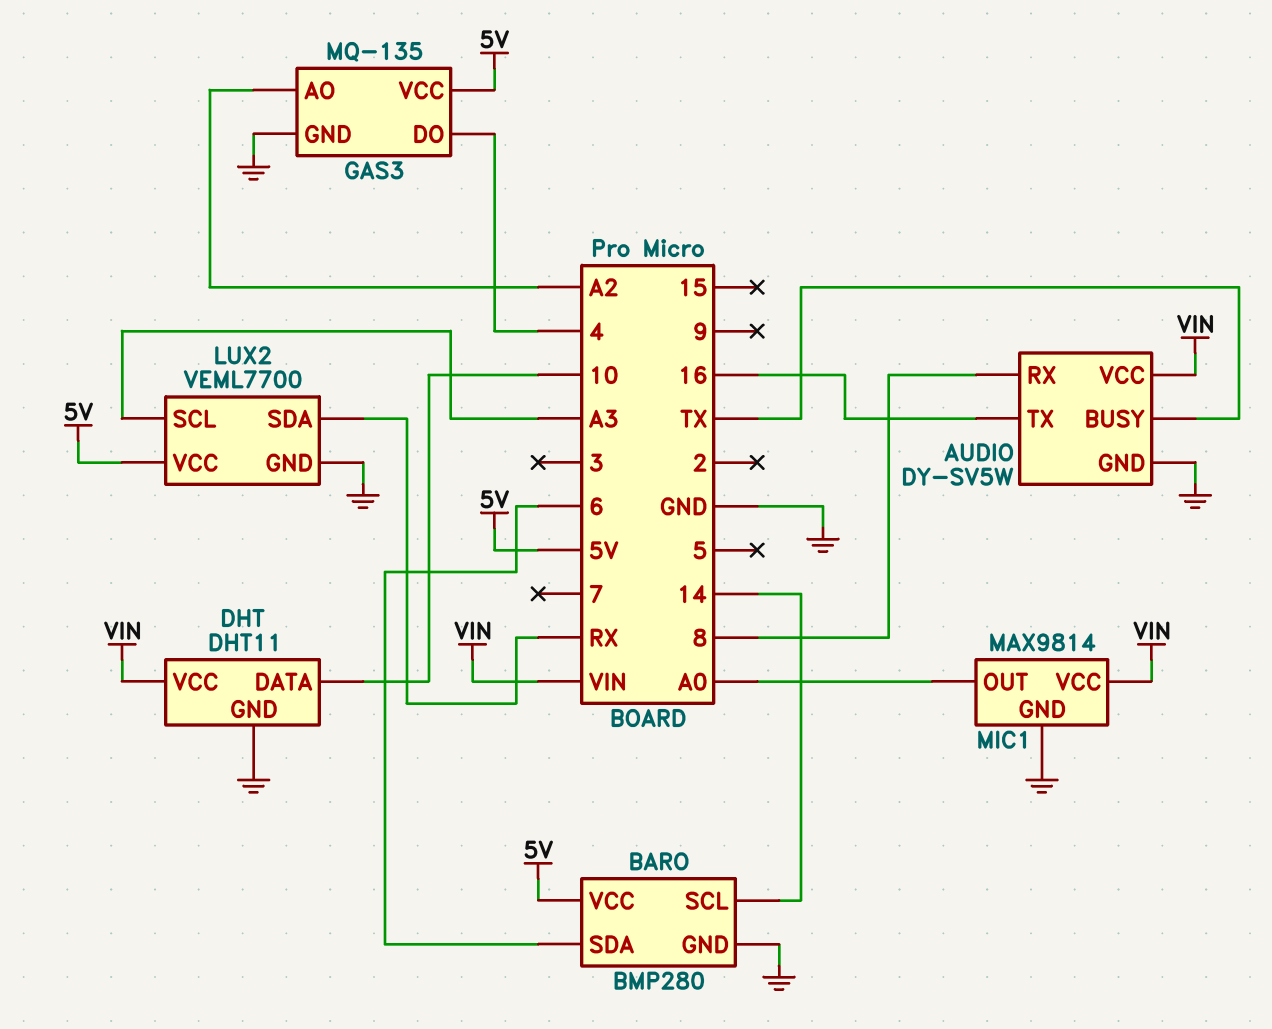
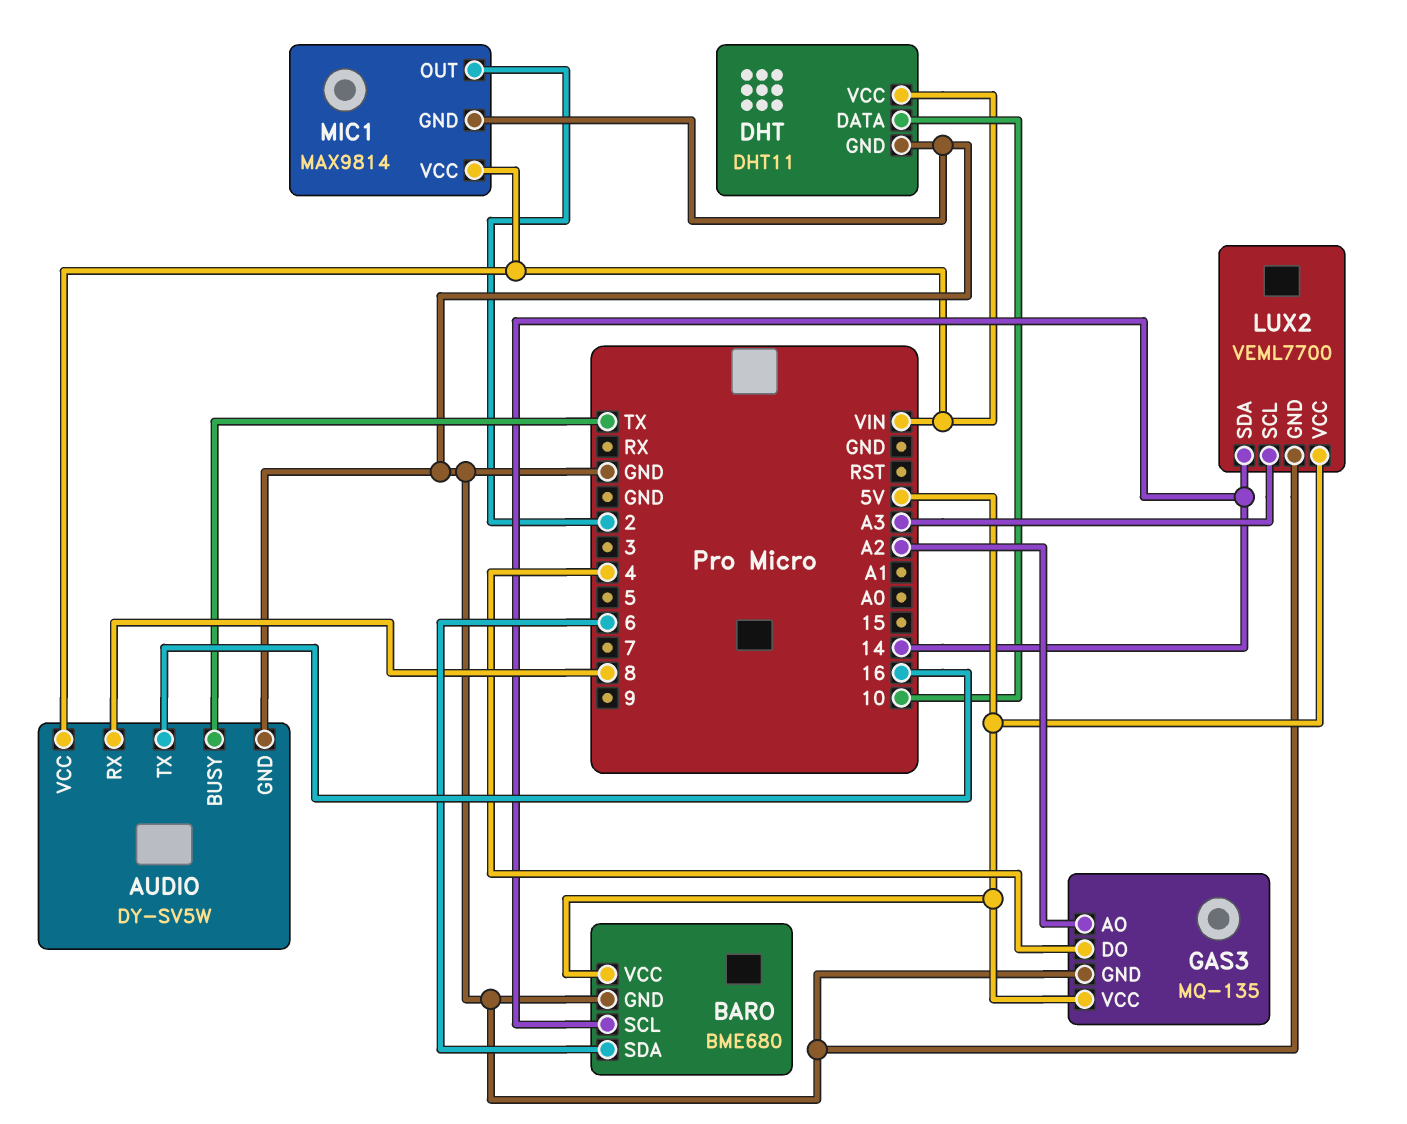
BARO: BMP280 -> BME680
LUX2 pin SDA: RX -> 14
MIC1 pin OUT: A0 -> 2

